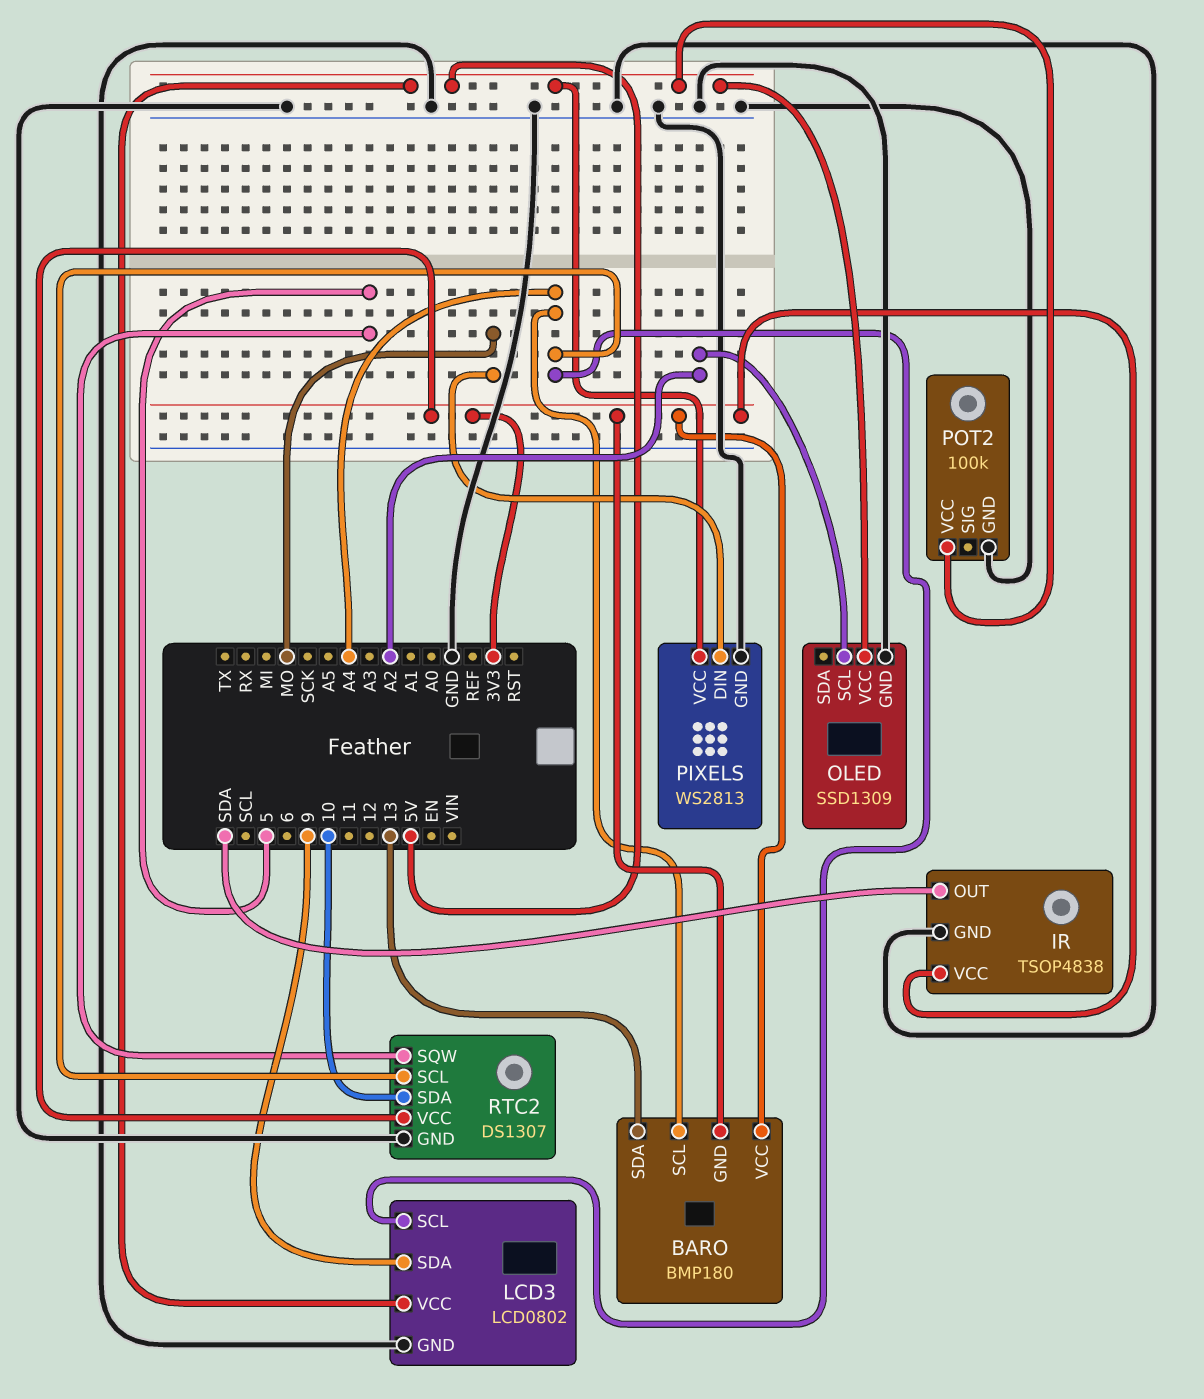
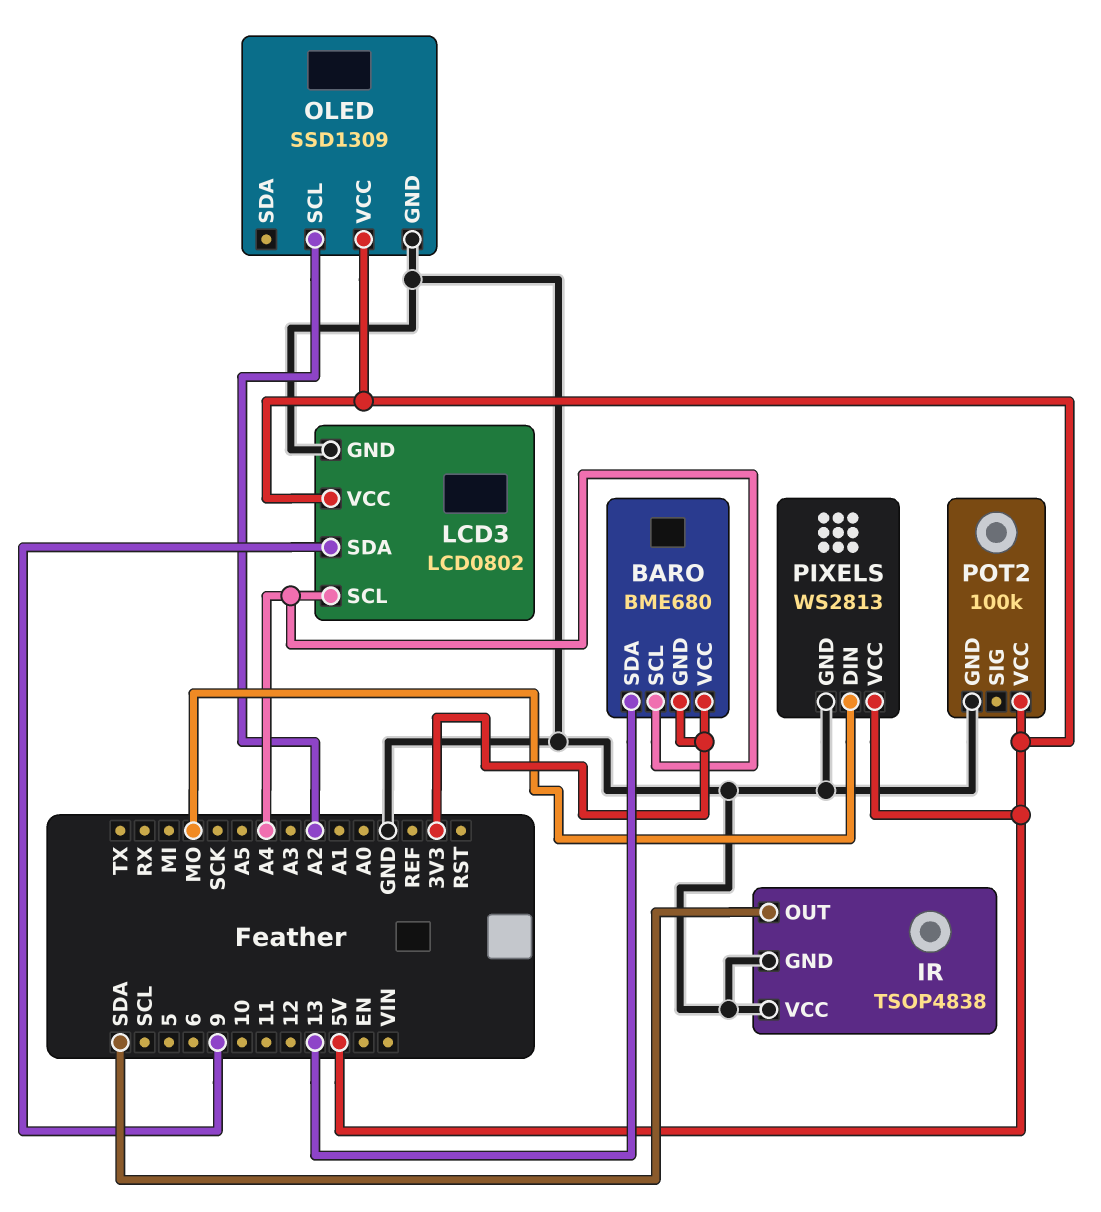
BARO: BMP180 -> BME680
IR pin VCC: 3V3 -> GND
RTC2: DS1307 -> none
RTC2 pin GND: GND -> none
RTC2 pin SCL: A4 -> none
RTC2 pin SDA: 10 -> none
RTC2 pin SQW: 5 -> none
RTC2 pin VCC: 3V3 -> none

